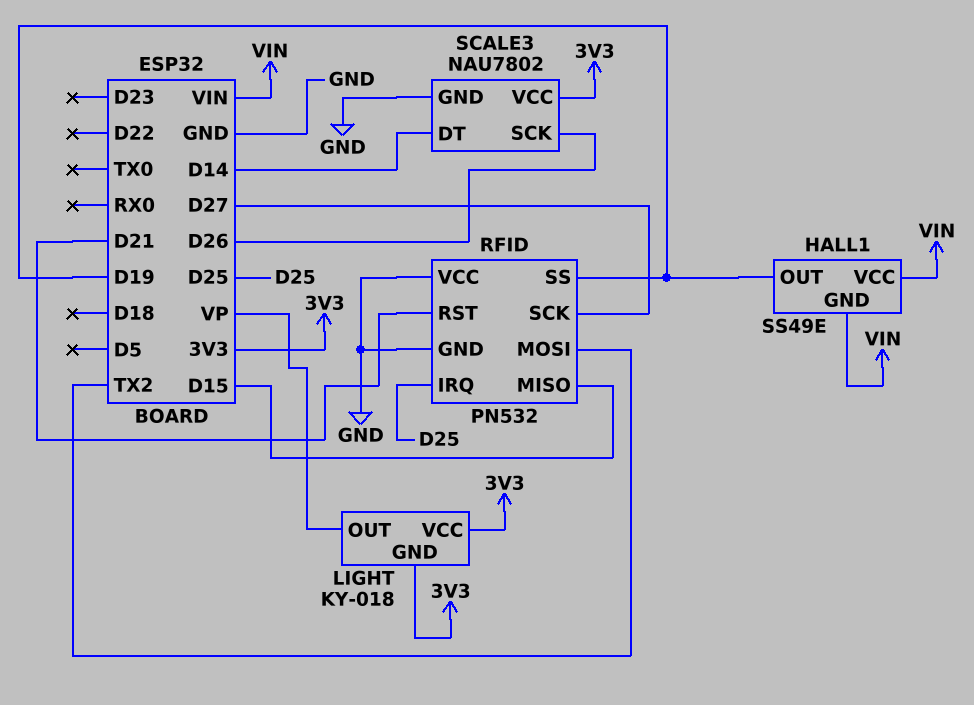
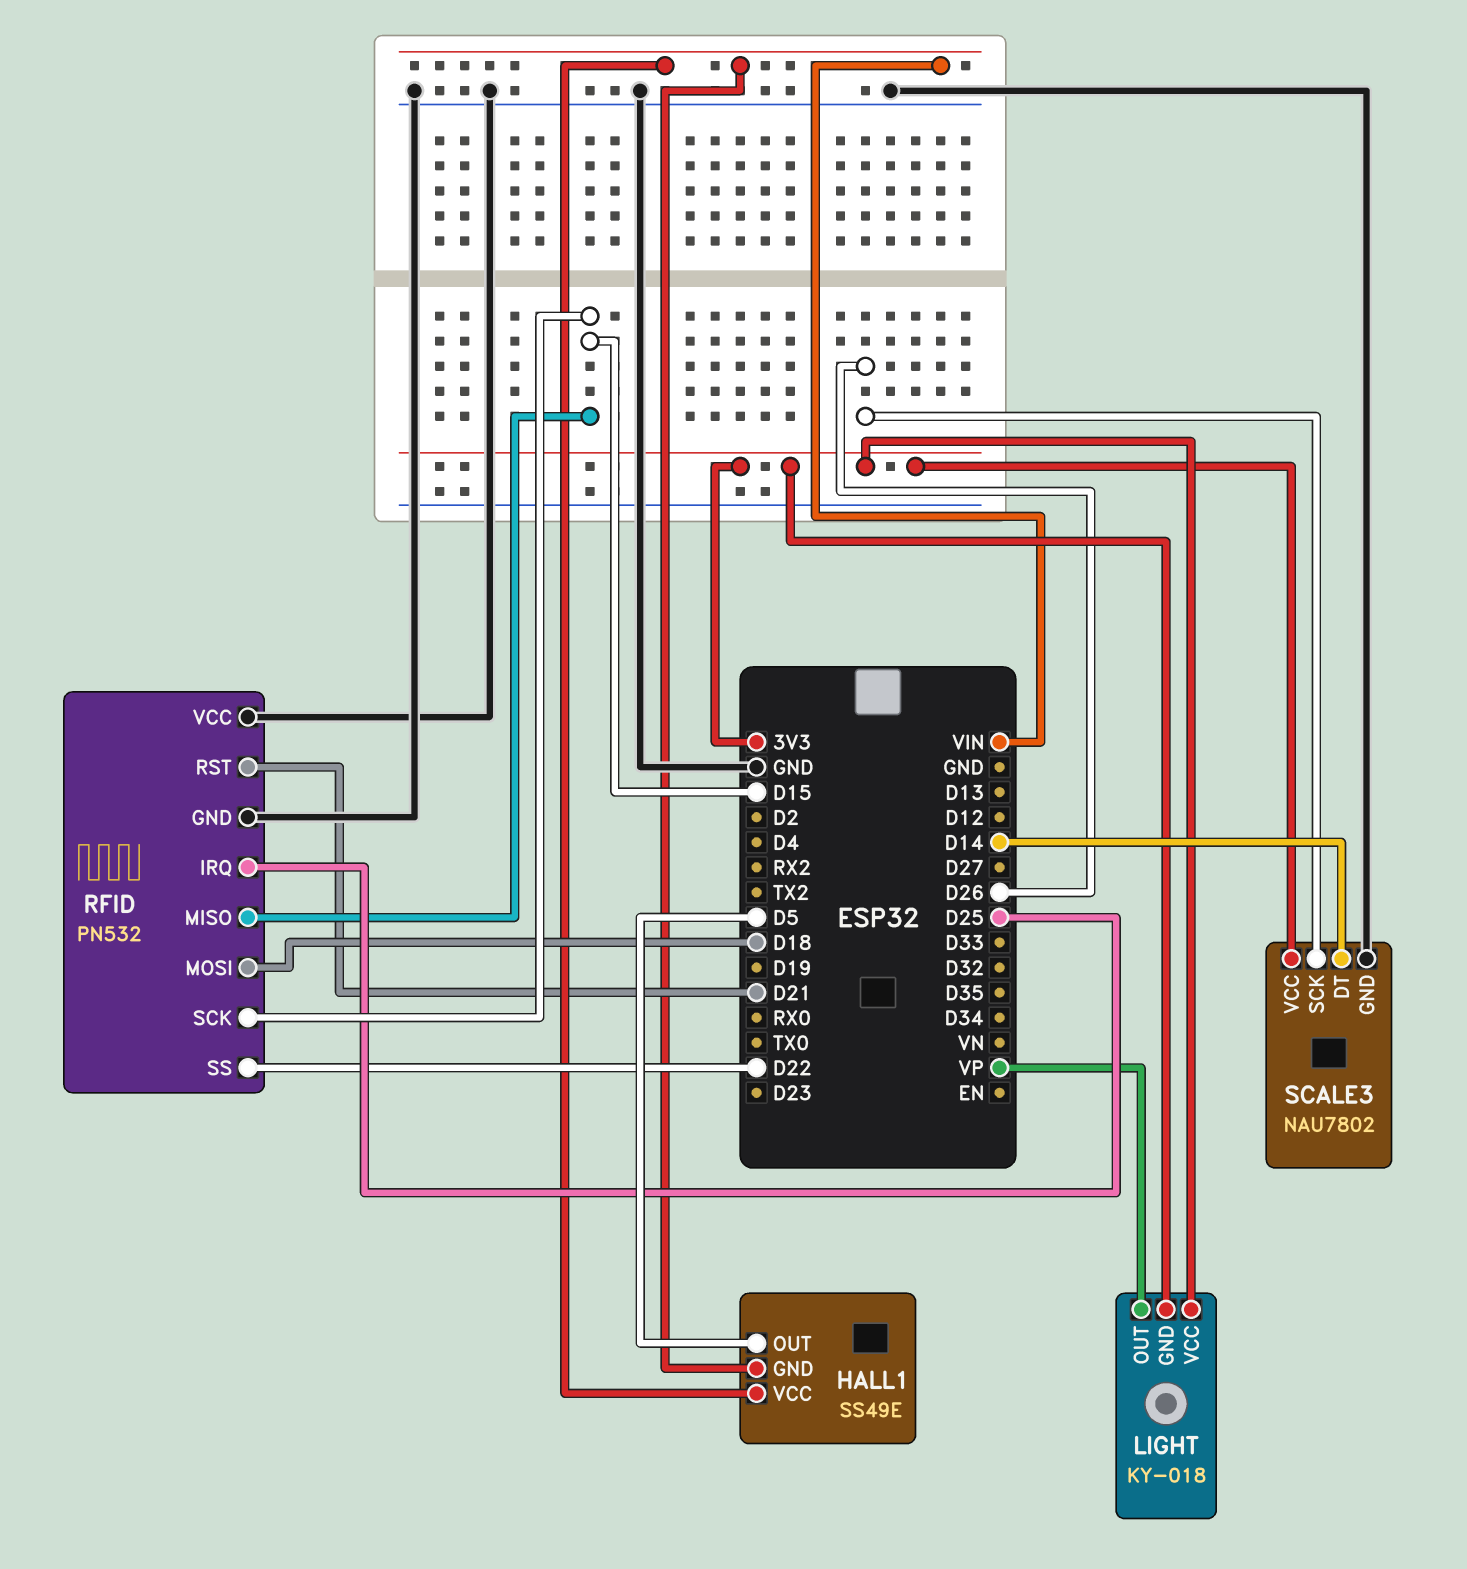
HALL1 pin OUT: D19 -> D5
RFID pin MOSI: TX2 -> D18
RFID pin SCK: D27 -> D15
RFID pin SS: D19 -> D22

